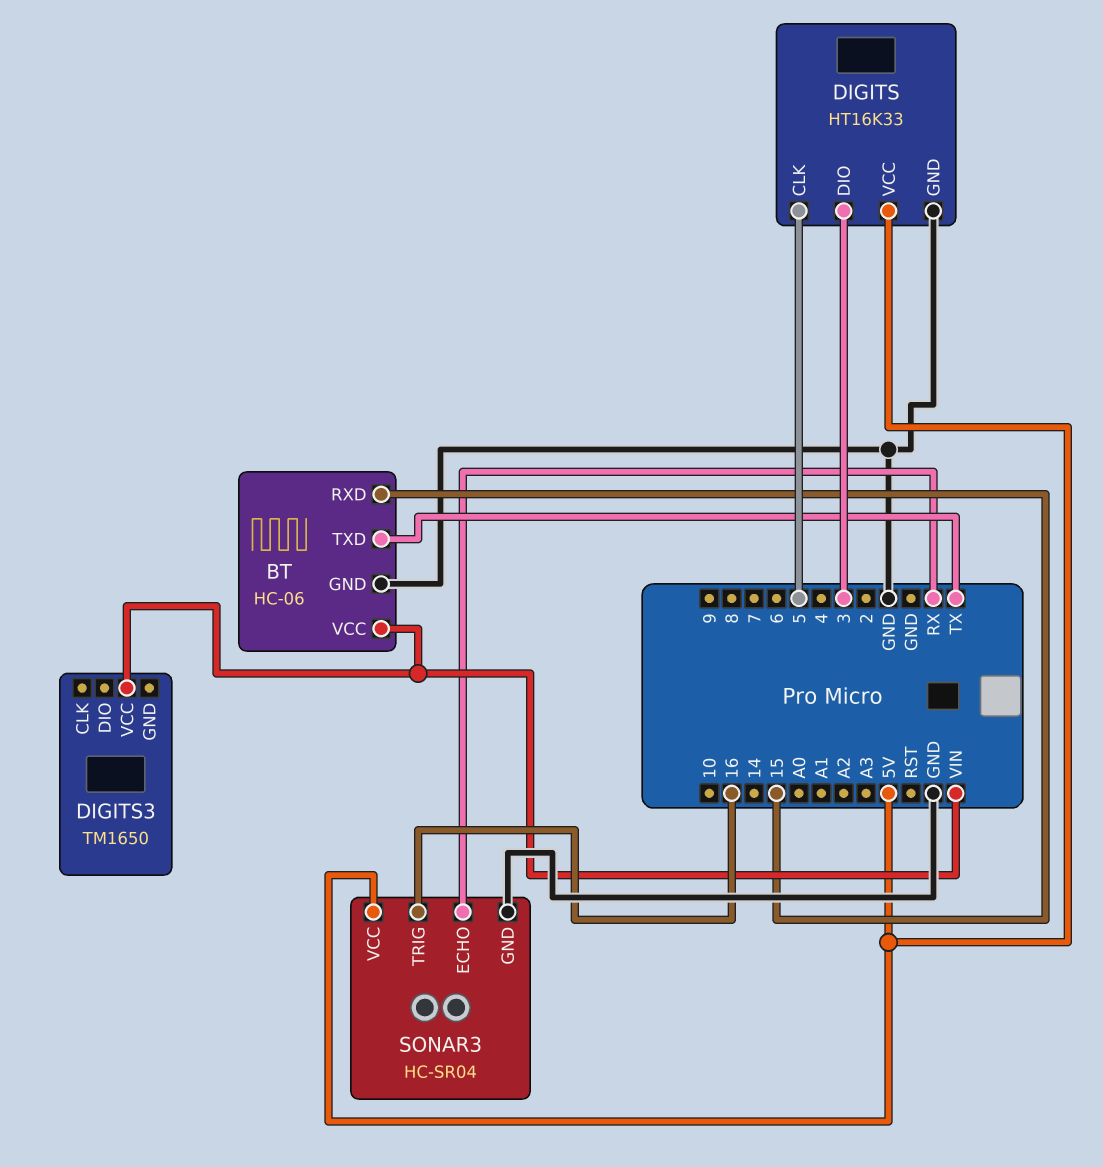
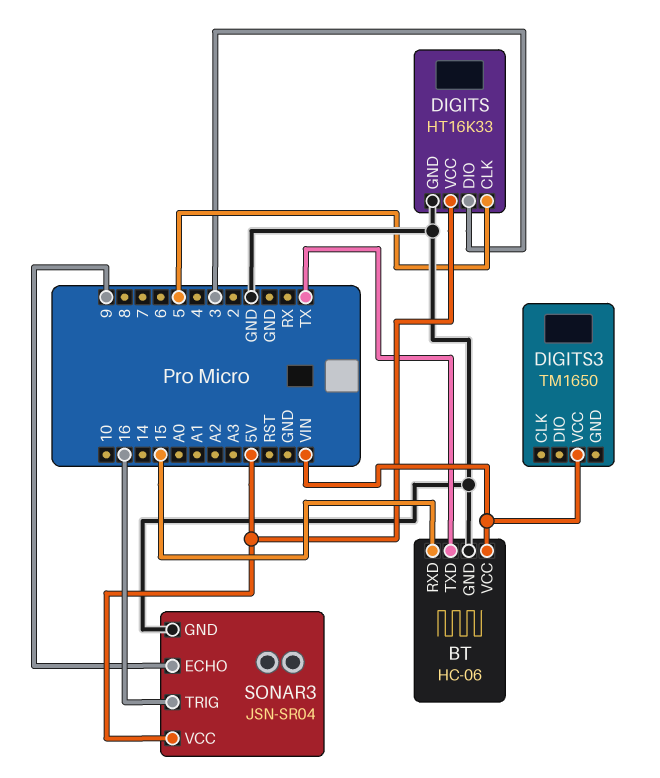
SONAR3: HC-SR04 -> JSN-SR04
SONAR3 pin ECHO: RX -> 9

